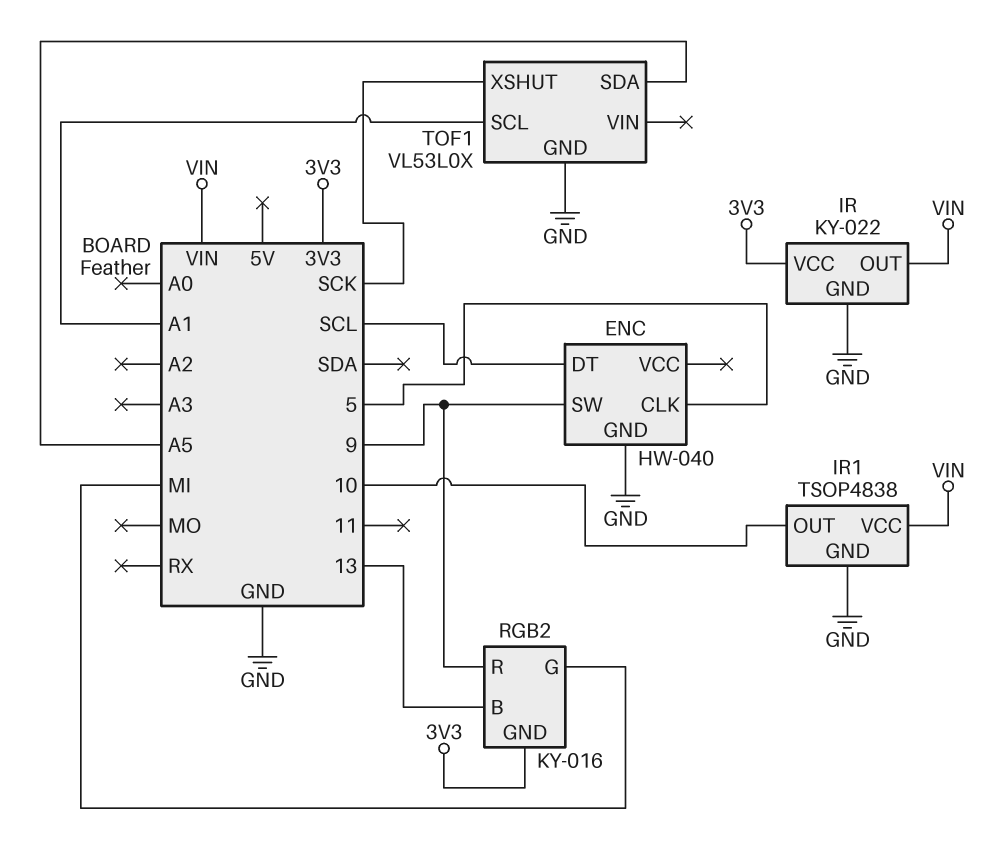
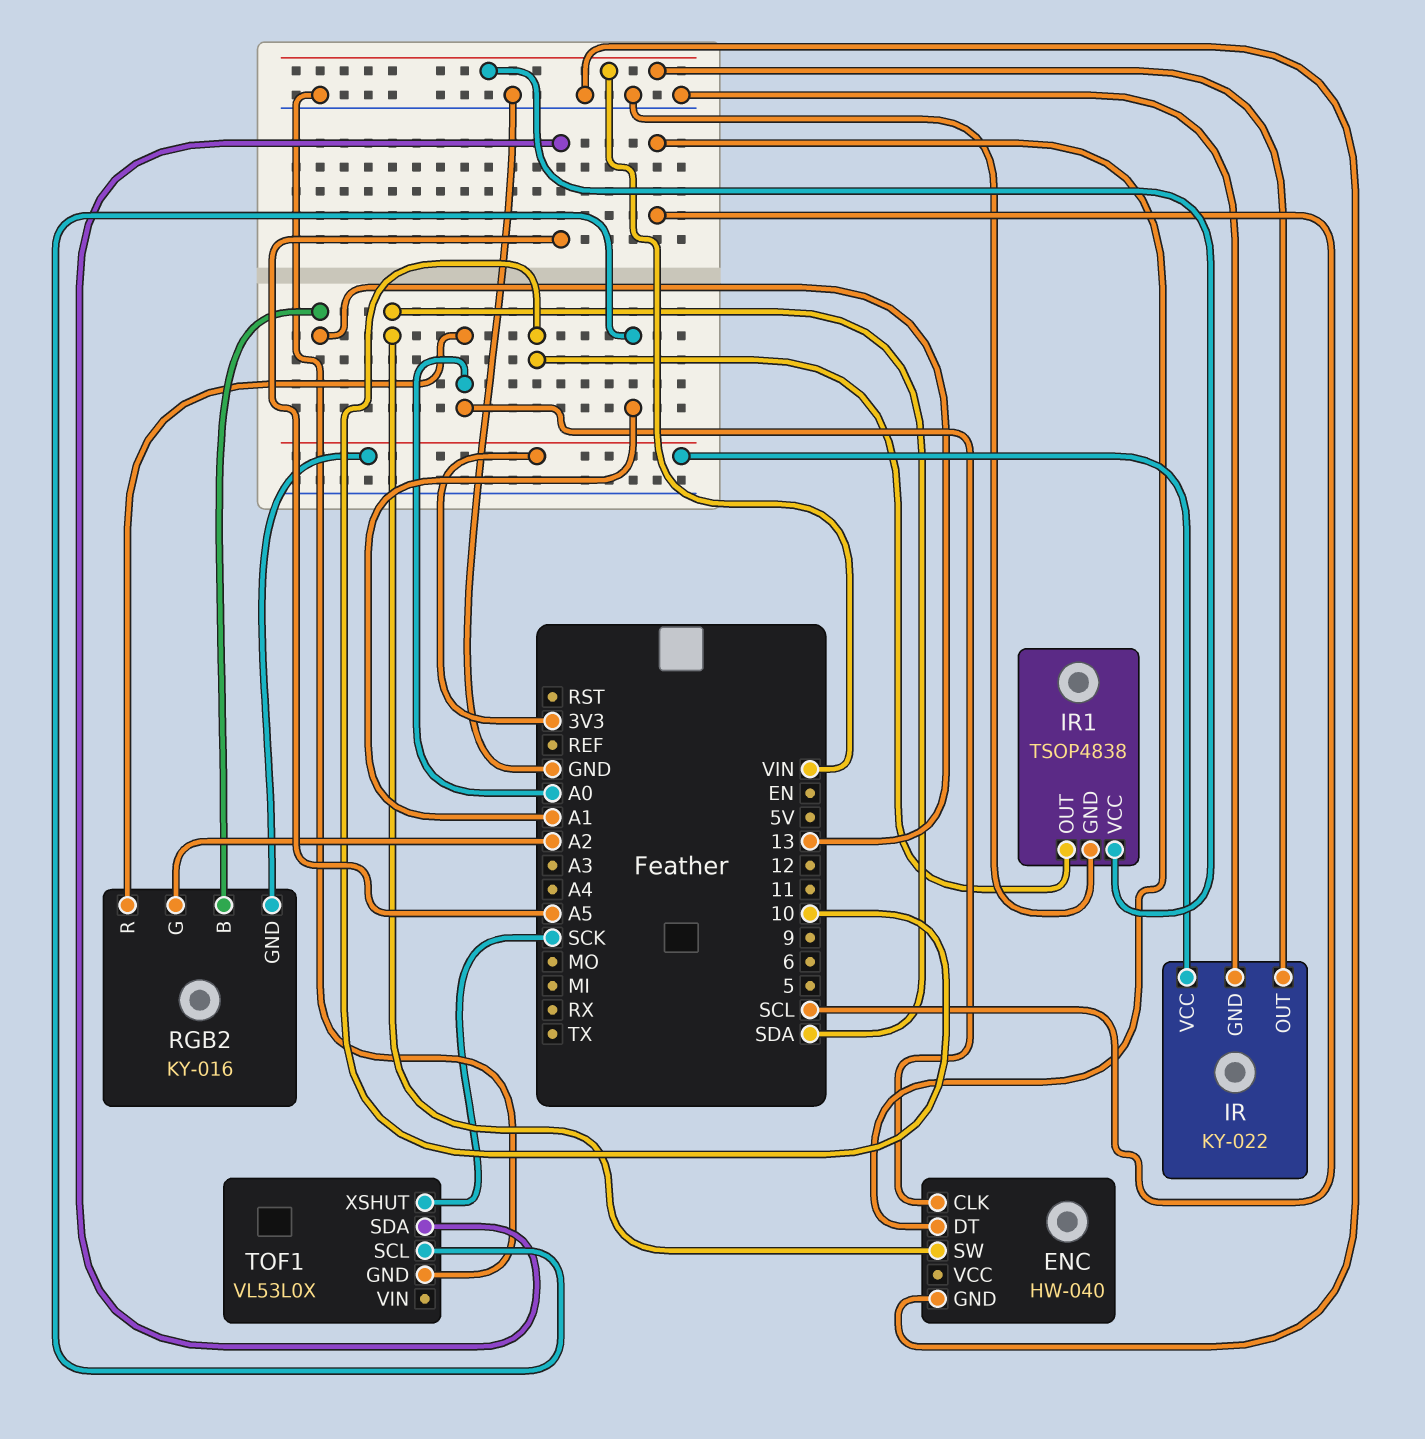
ENC pin CLK: 5 -> A0
ENC pin SW: 9 -> SDA
RGB2 pin G: MI -> A2
RGB2 pin R: 9 -> A0

